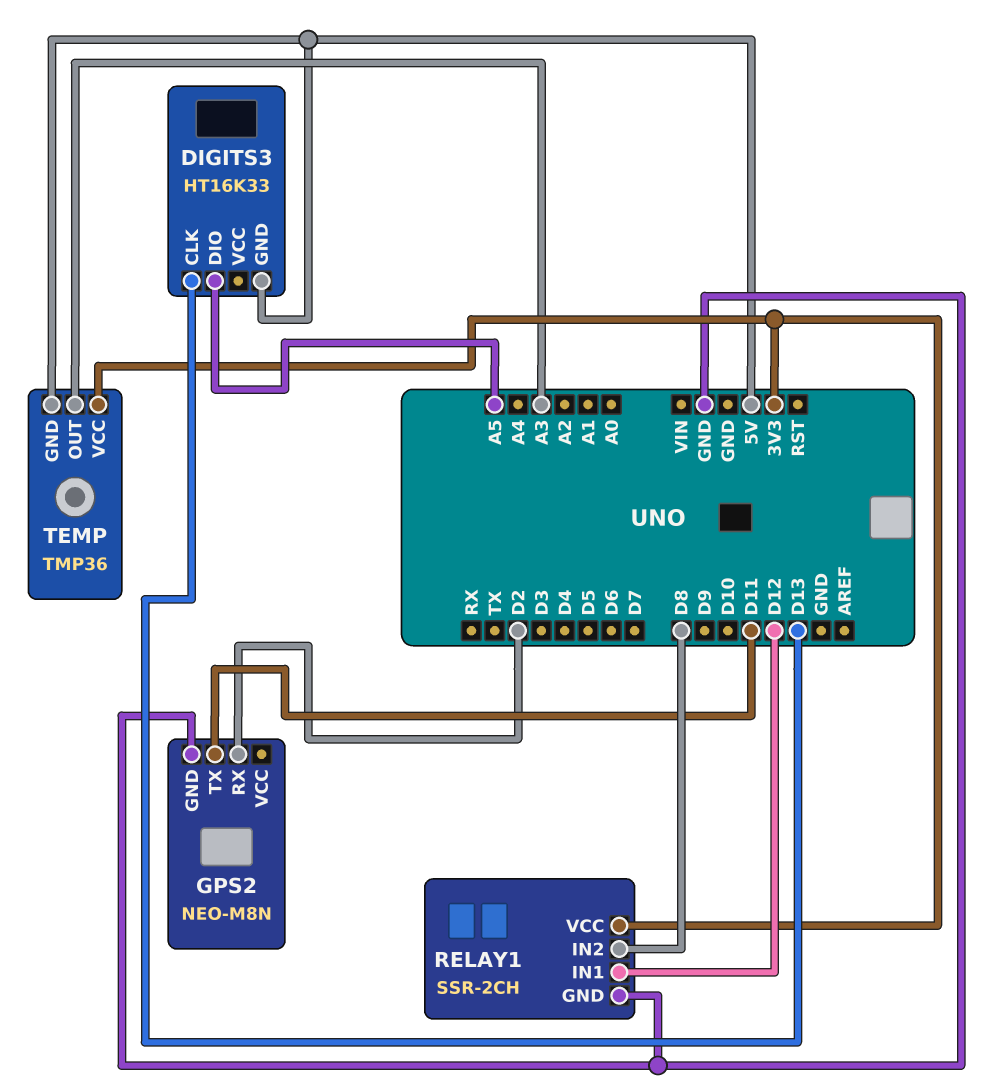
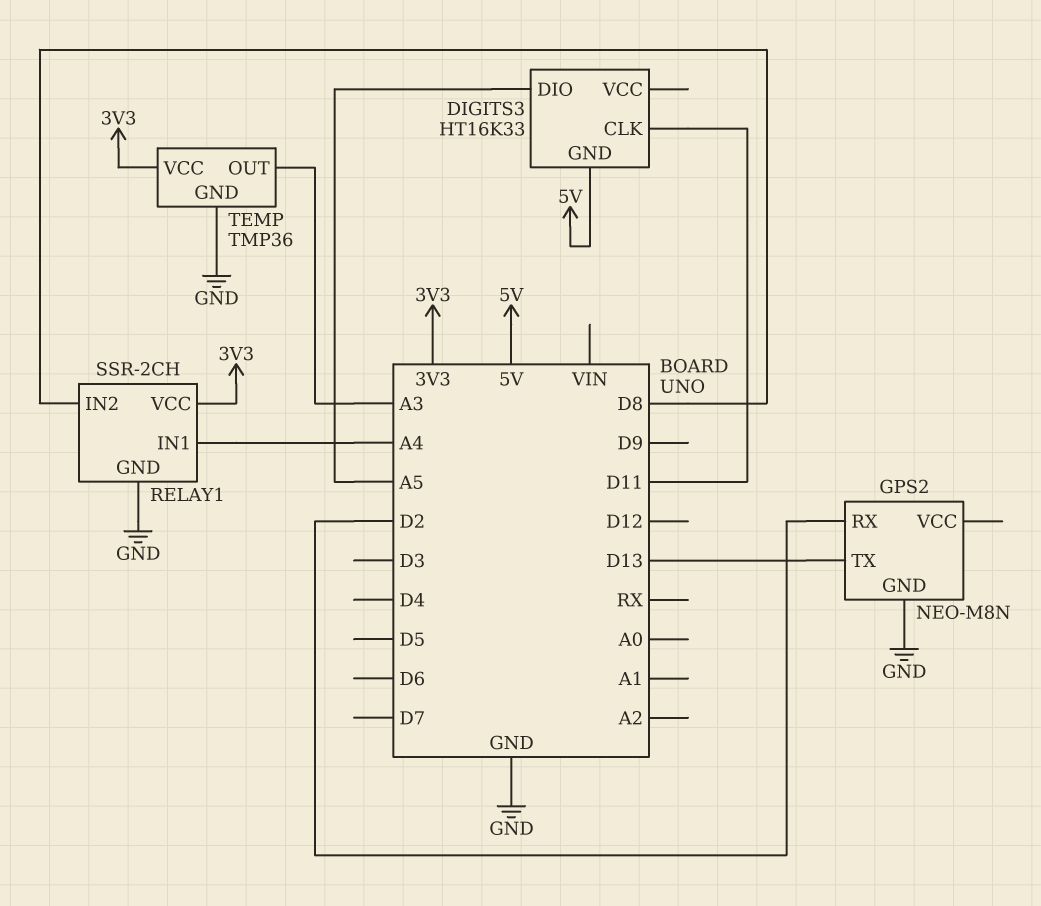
DIGITS3 pin CLK: D13 -> D11
GPS2 pin TX: D11 -> D13
RELAY1 pin IN1: D12 -> A4
TEMP pin GND: 5V -> GND

